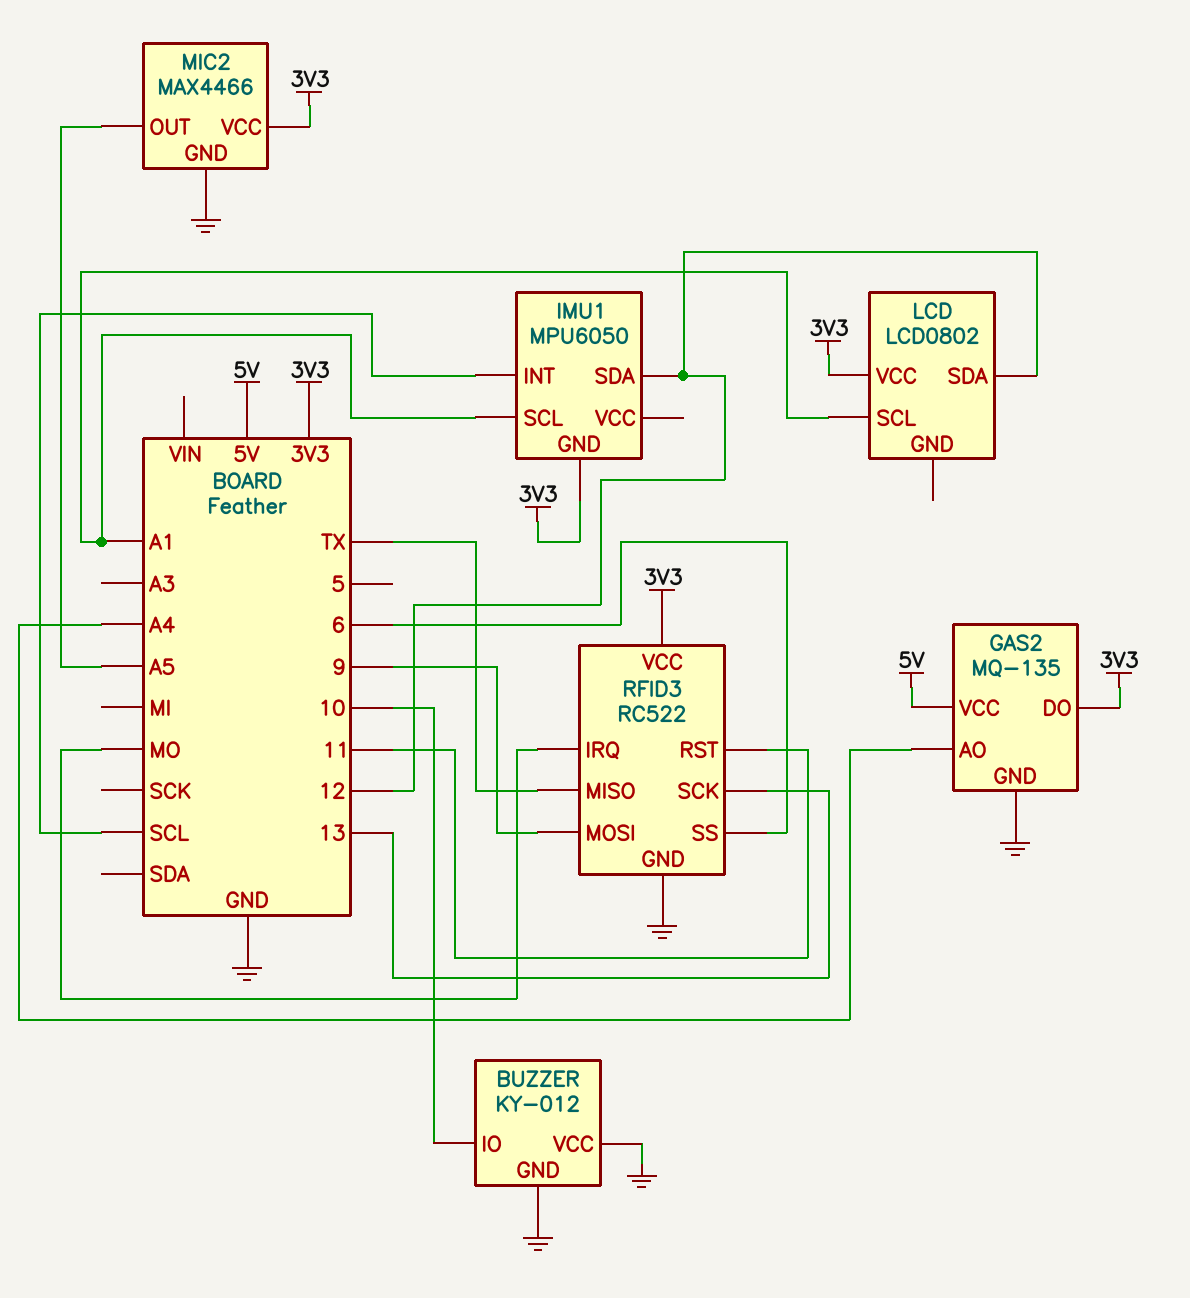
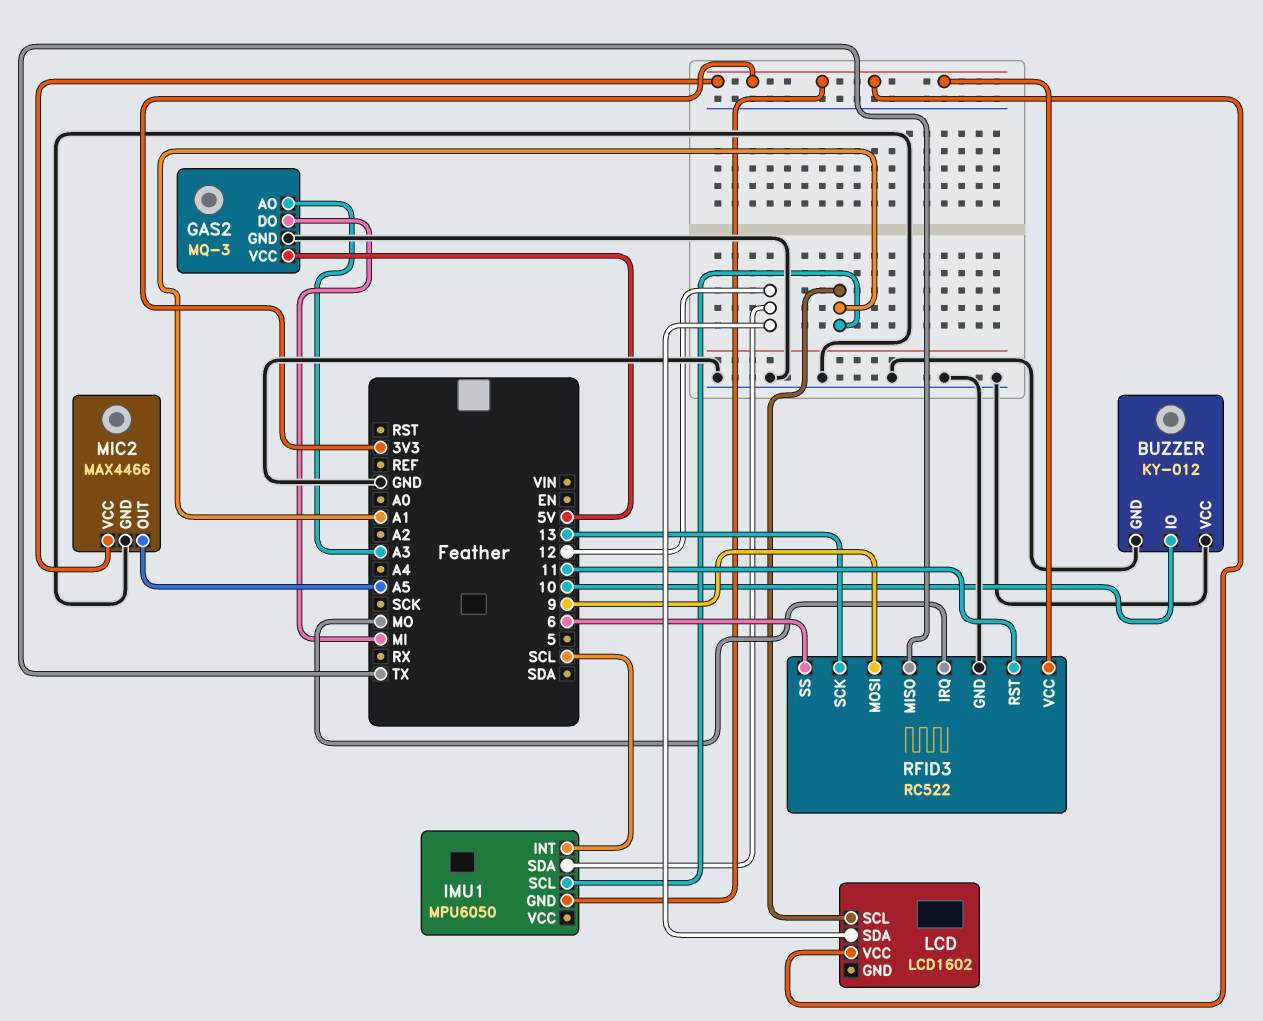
GAS2: MQ-135 -> MQ-3
GAS2 pin AO: A4 -> A3
GAS2 pin DO: 3V3 -> MI
LCD: LCD0802 -> LCD1602

